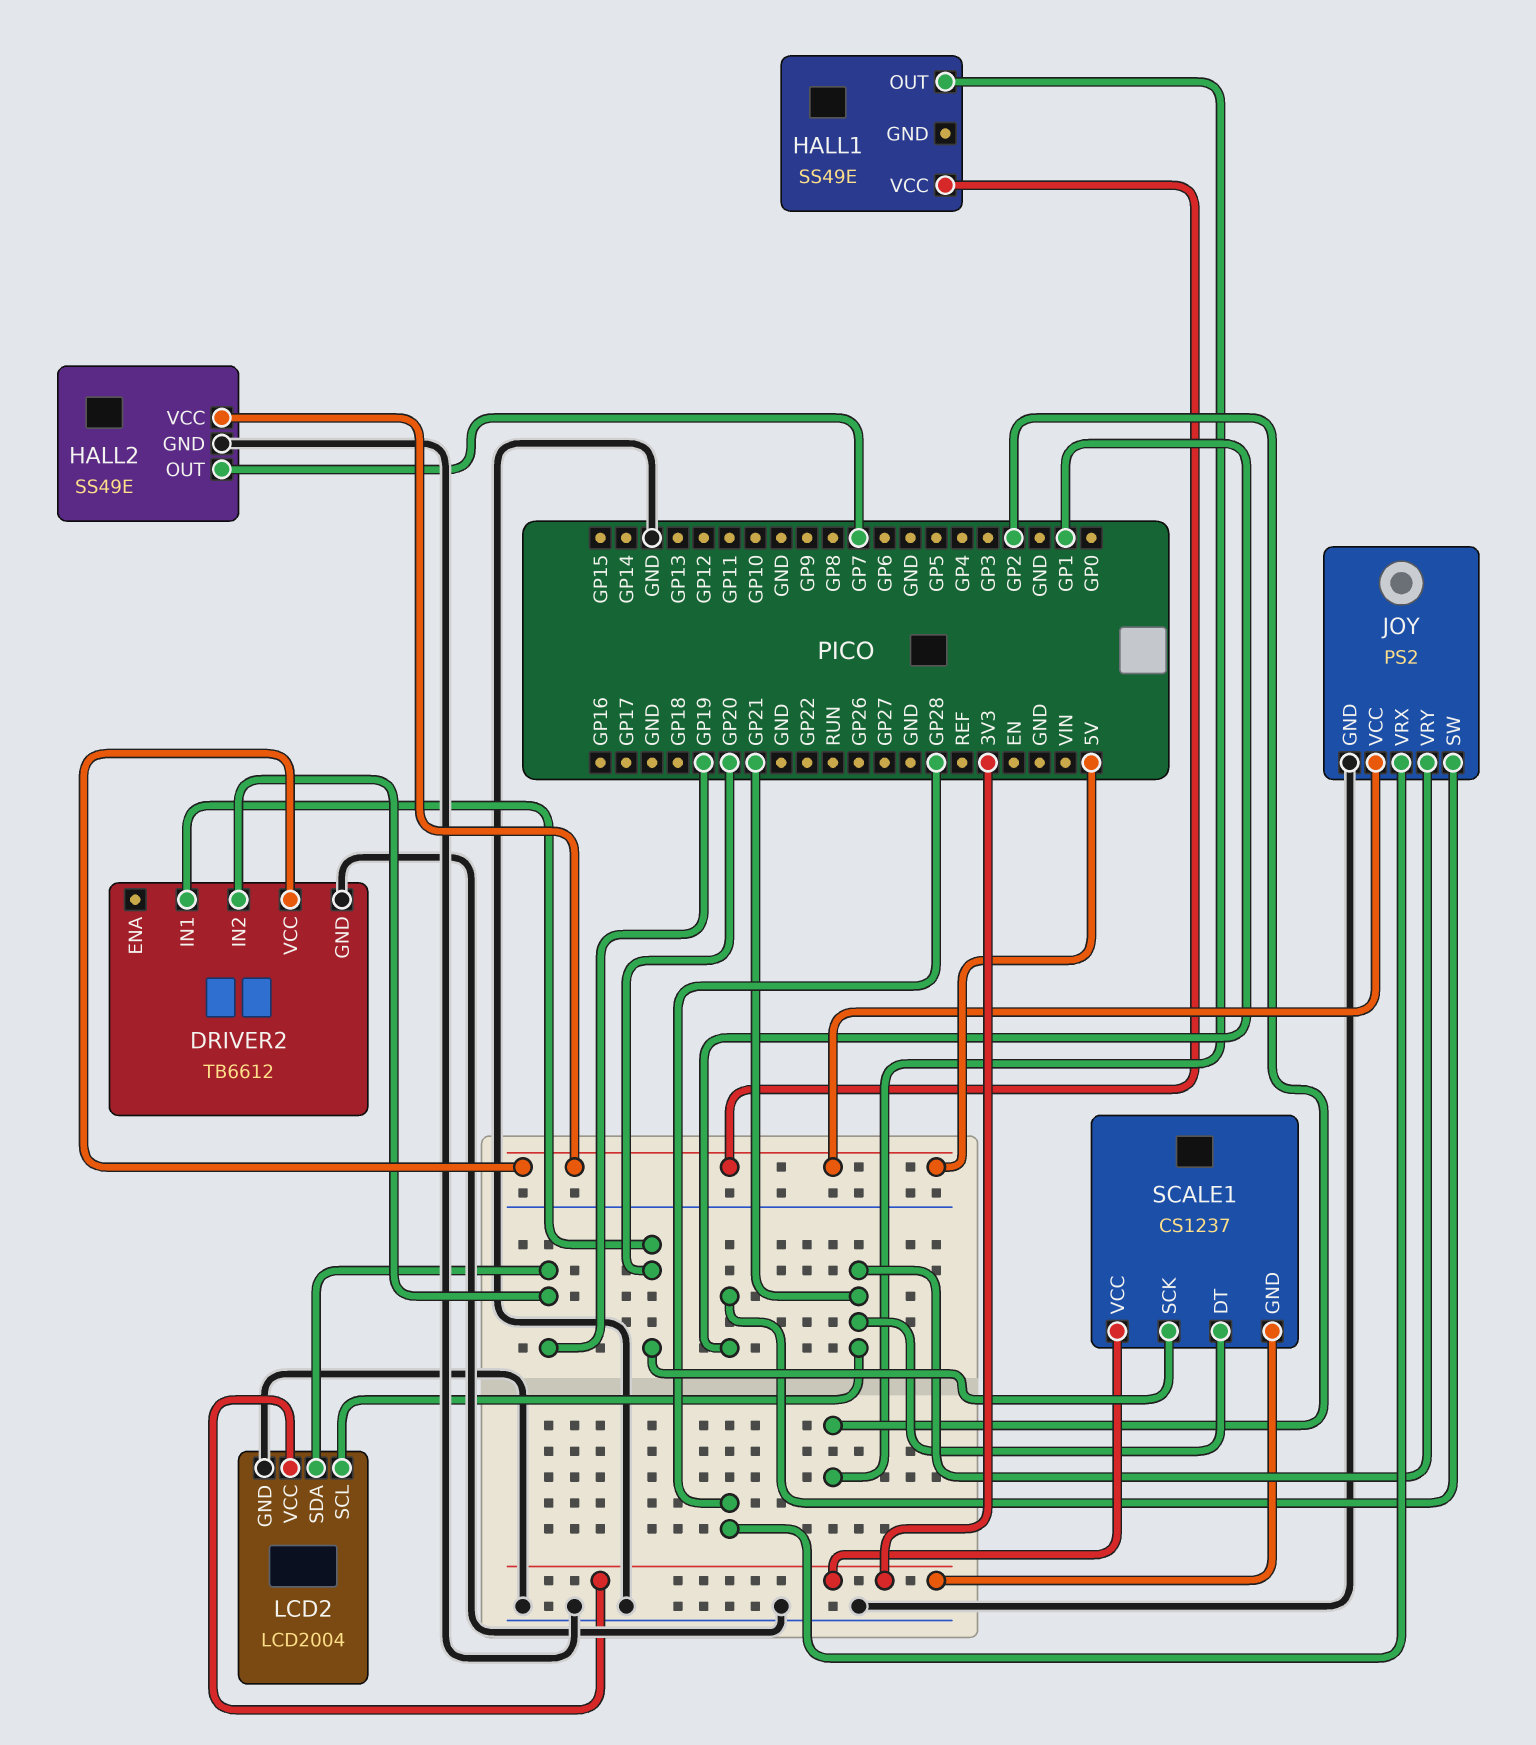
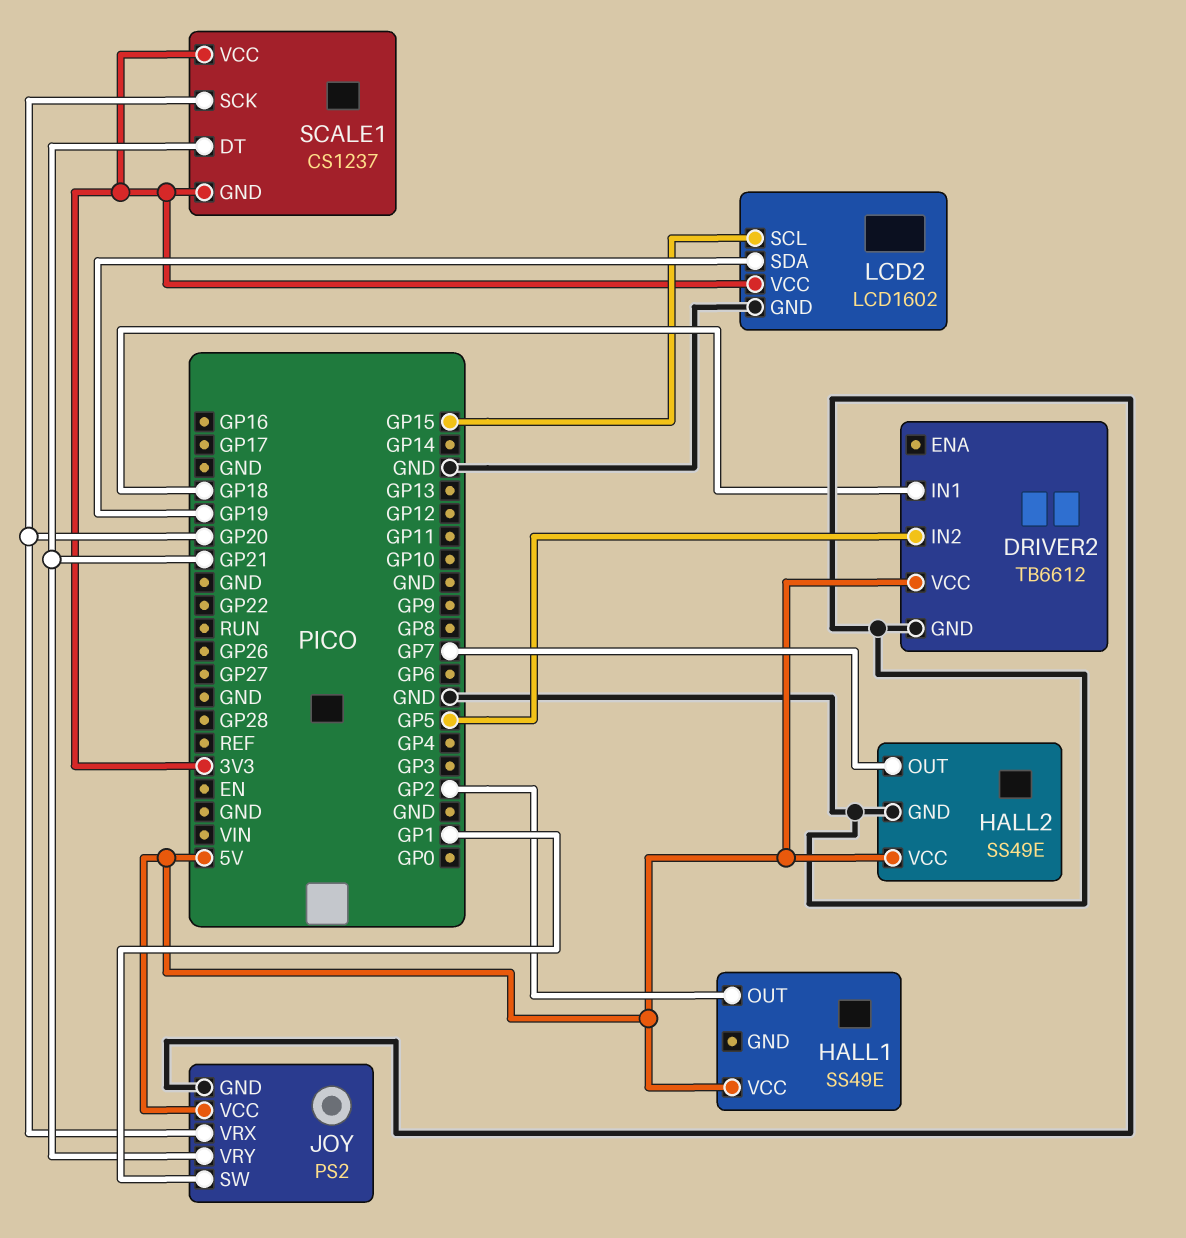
DRIVER2 pin IN1: GP20 -> GP18
DRIVER2 pin IN2: GP19 -> GP5
JOY pin VRX: GP28 -> GP20
LCD2: LCD2004 -> LCD1602
LCD2 pin SCL: GP21 -> GP15

